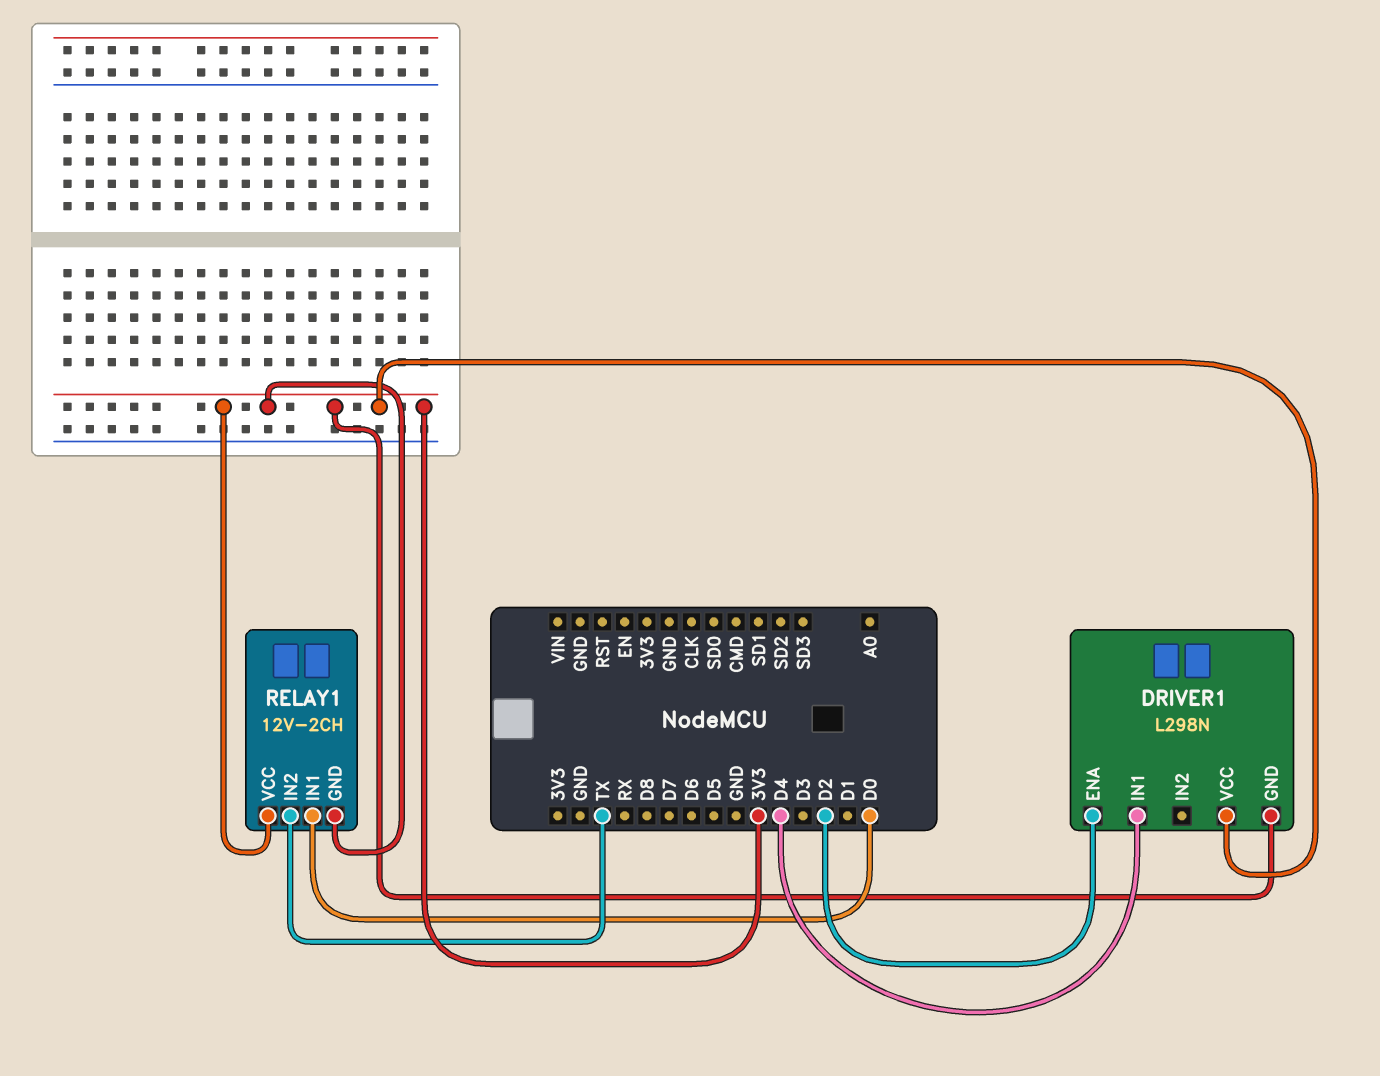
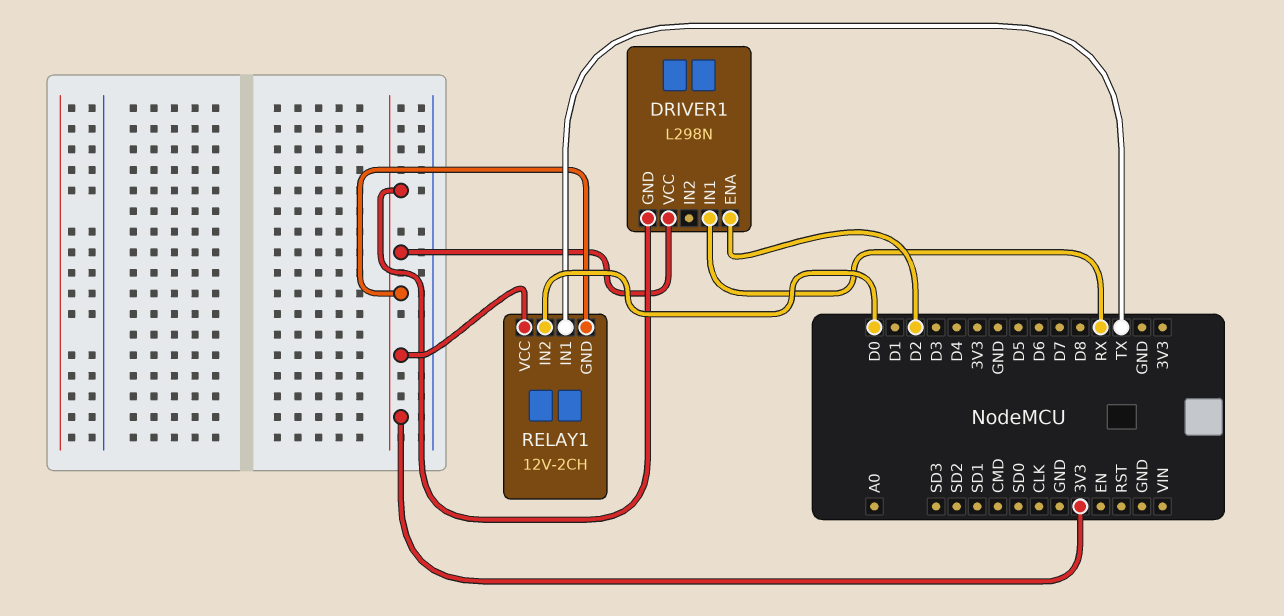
DRIVER1 pin IN1: D4 -> RX
RELAY1 pin IN1: D0 -> TX
RELAY1 pin IN2: TX -> D0

